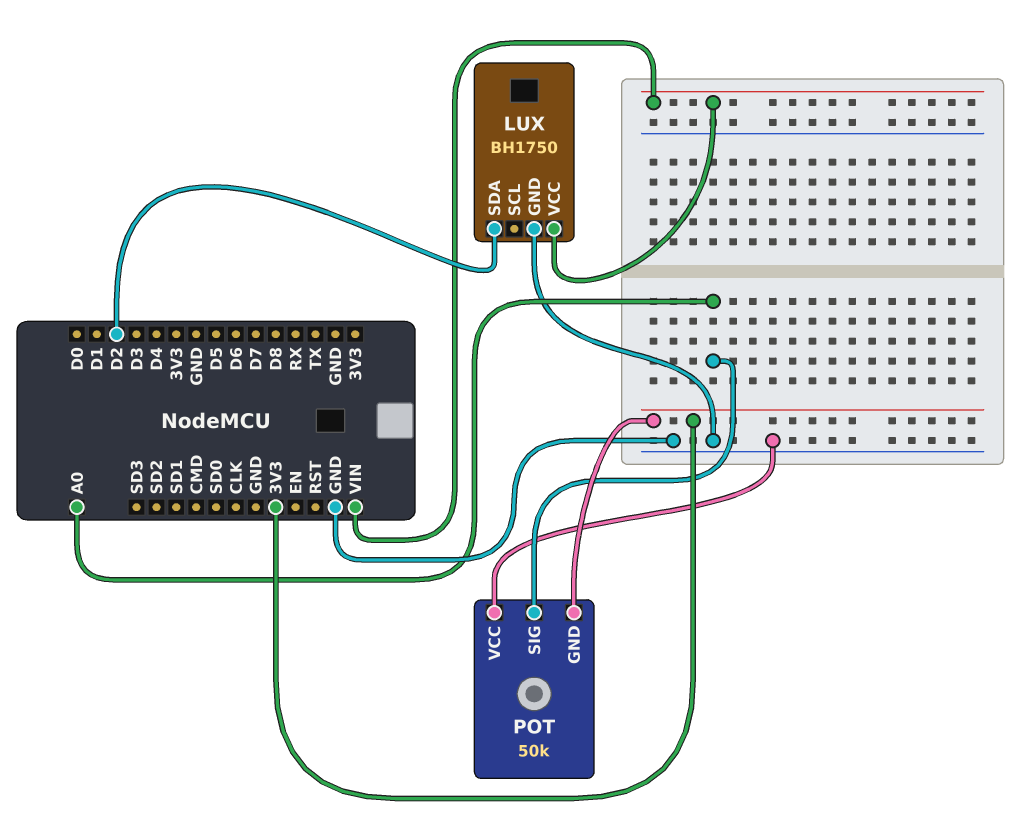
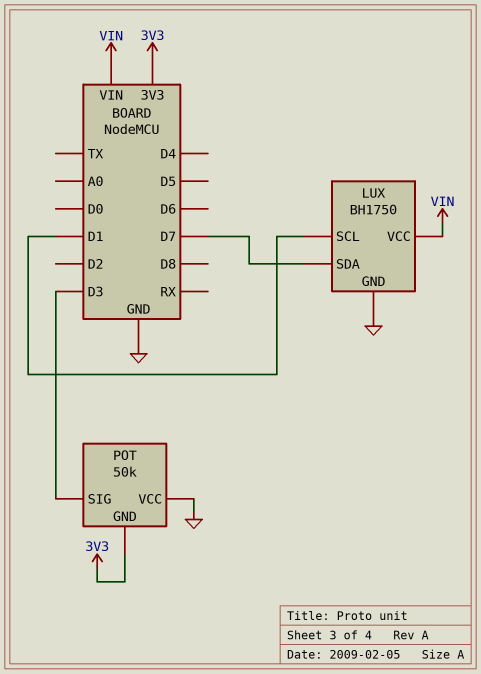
LUX pin SCL: none -> D1
LUX pin SDA: D2 -> D7
POT pin SIG: A0 -> D3

